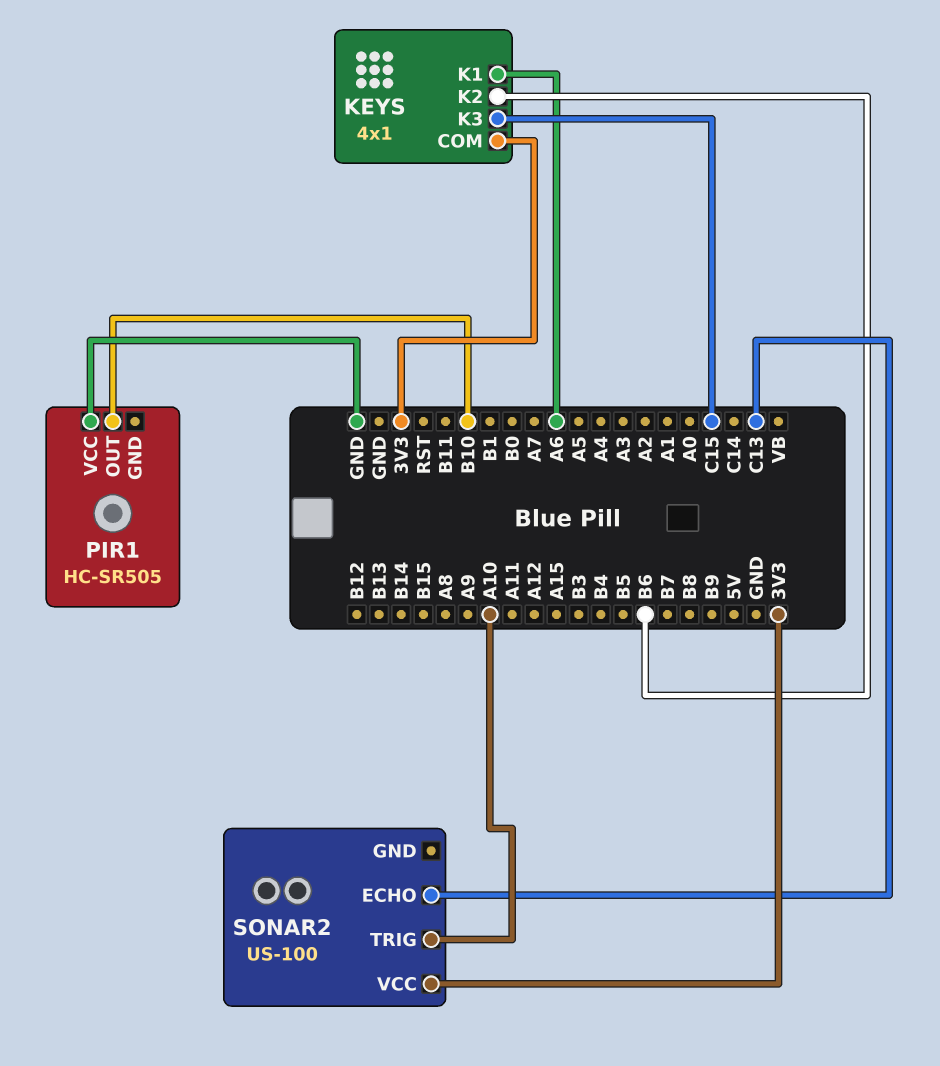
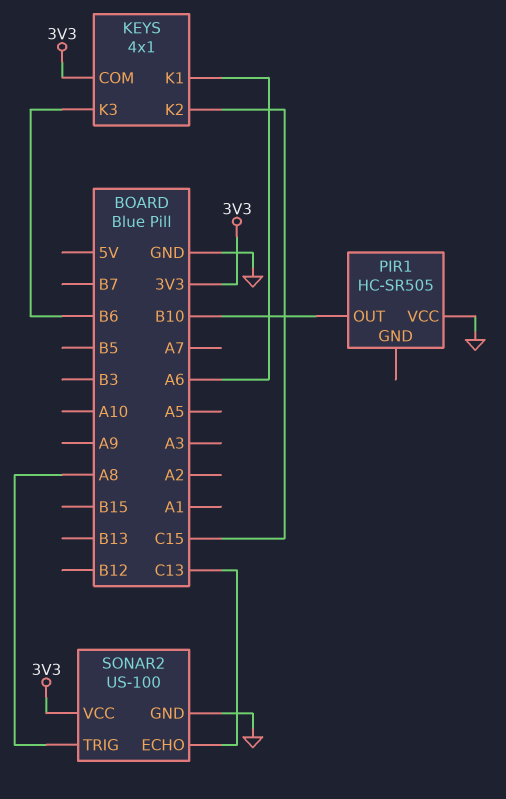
KEYS pin K2: B6 -> C15
KEYS pin K3: C15 -> B6
SONAR2 pin GND: none -> GND
SONAR2 pin TRIG: A10 -> A8

